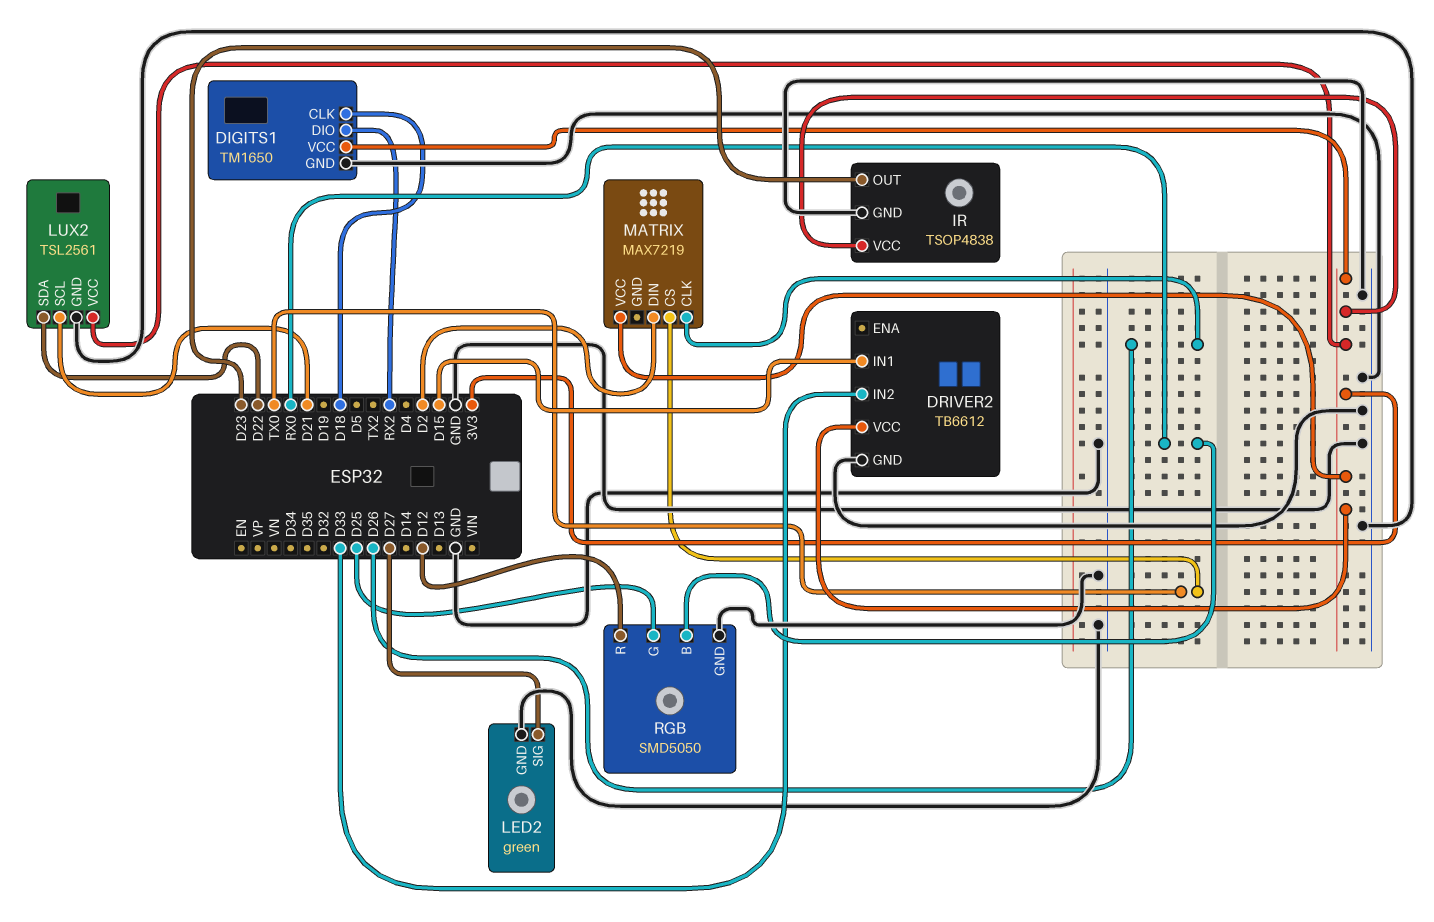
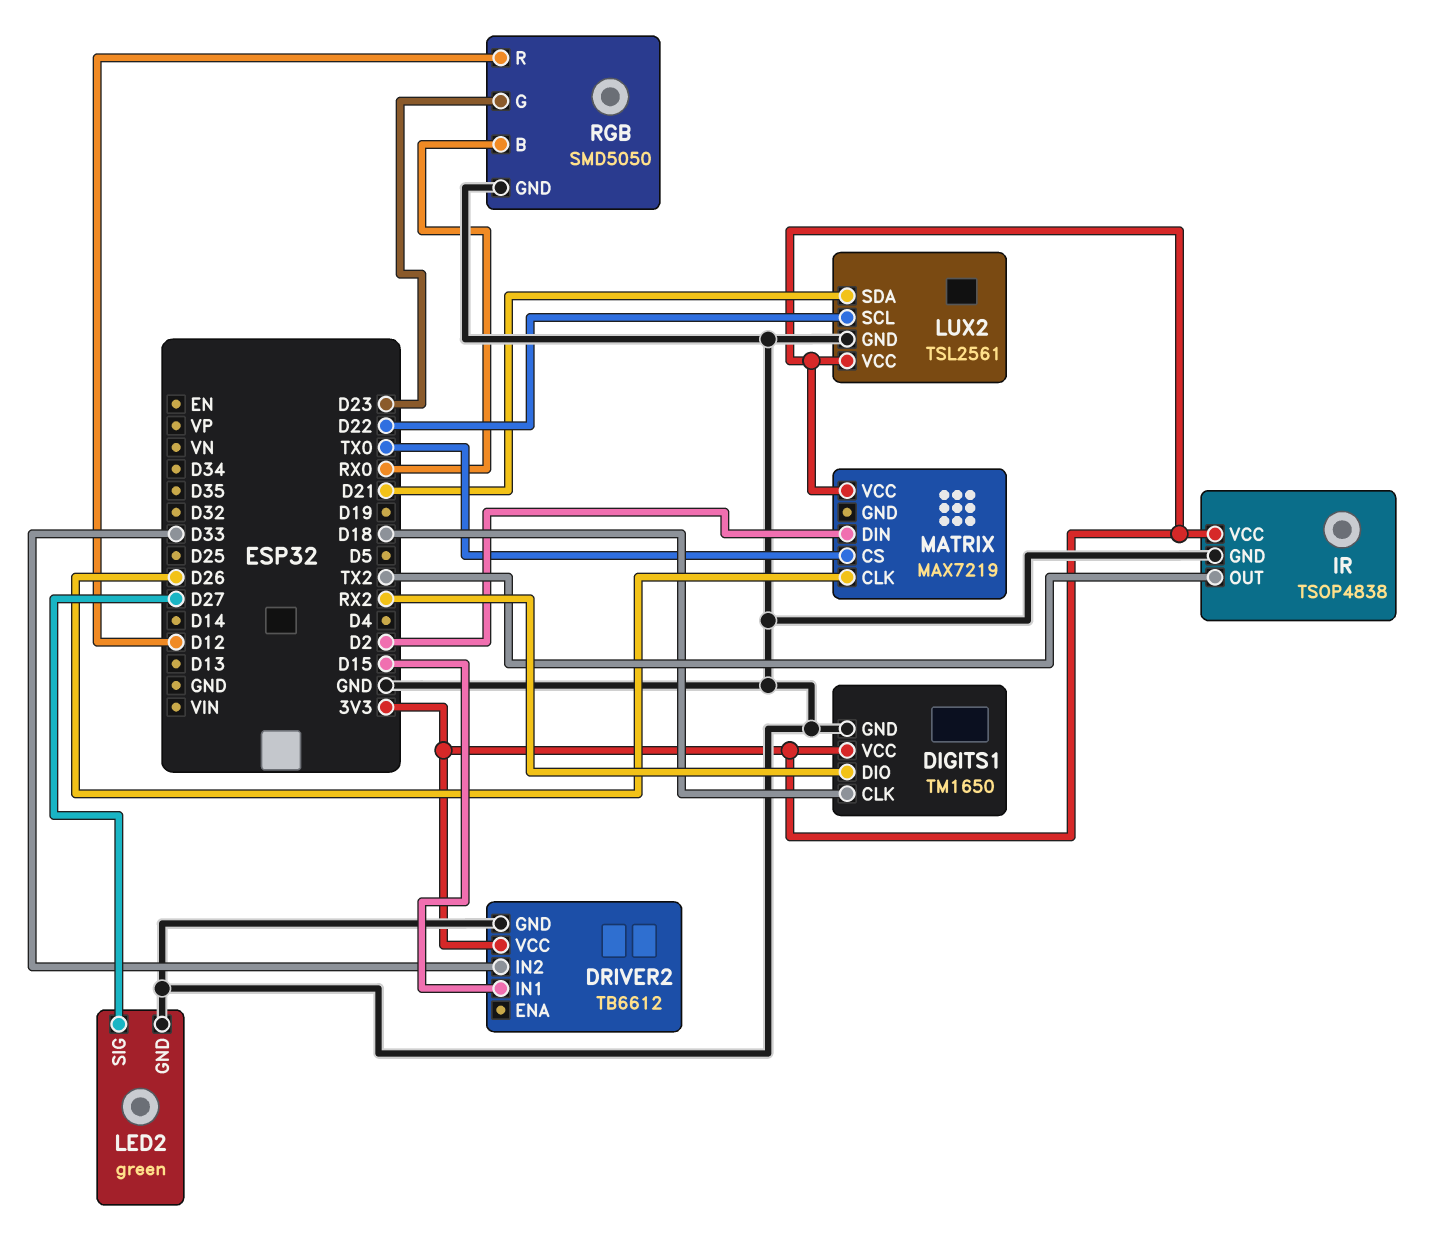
IR pin OUT: D23 -> TX2
LUX2 pin SCL: D21 -> D22
LUX2 pin SDA: D22 -> D21
RGB pin G: D25 -> D23

